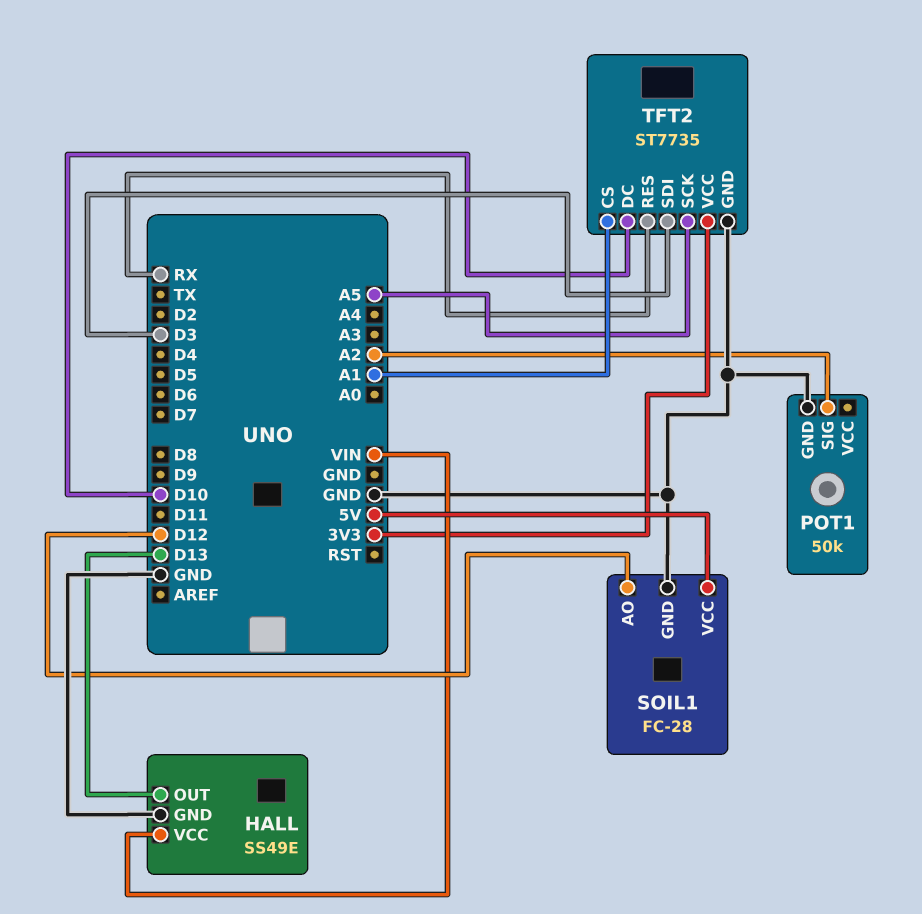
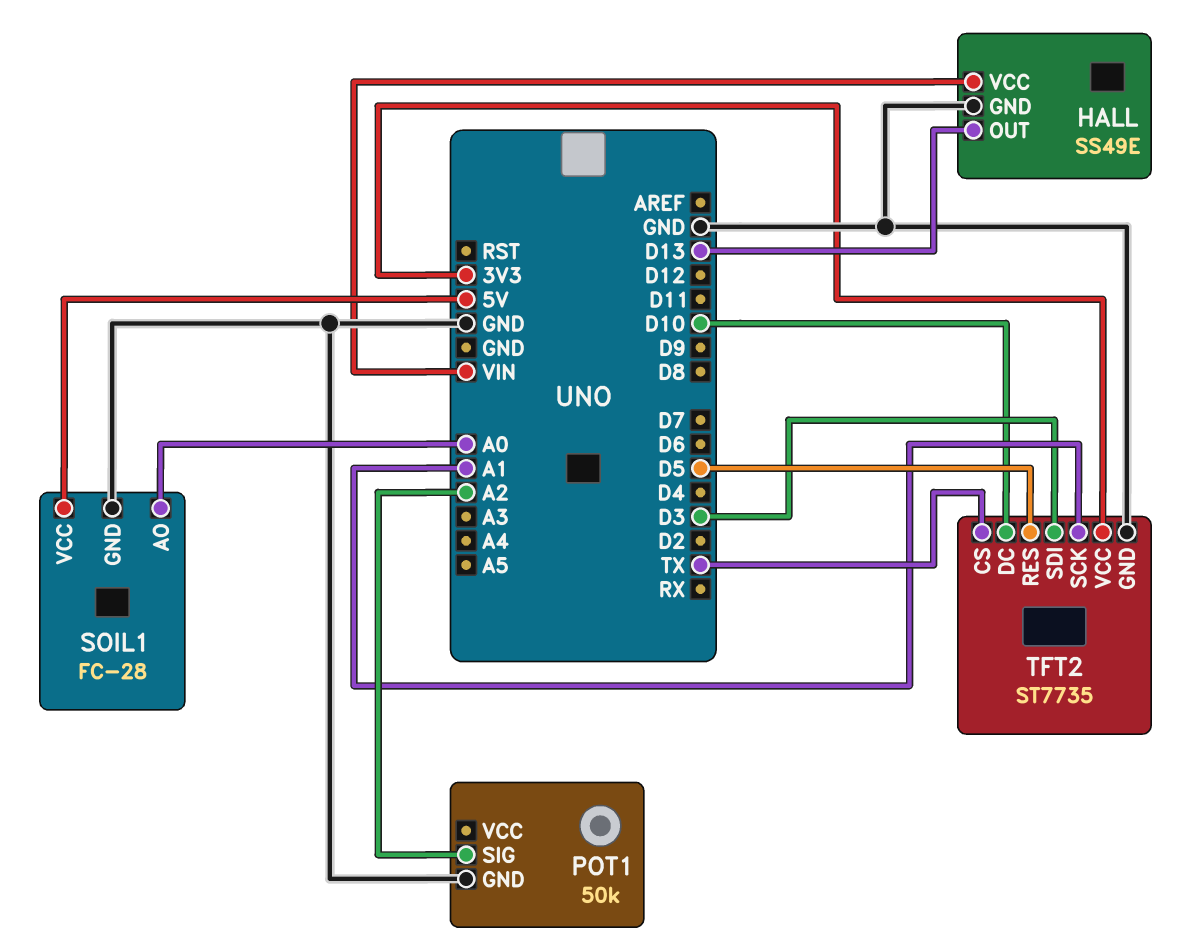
SOIL1 pin AO: D12 -> A0
TFT2 pin CS: A1 -> TX
TFT2 pin RES: RX -> D5
TFT2 pin SCK: A5 -> A1

